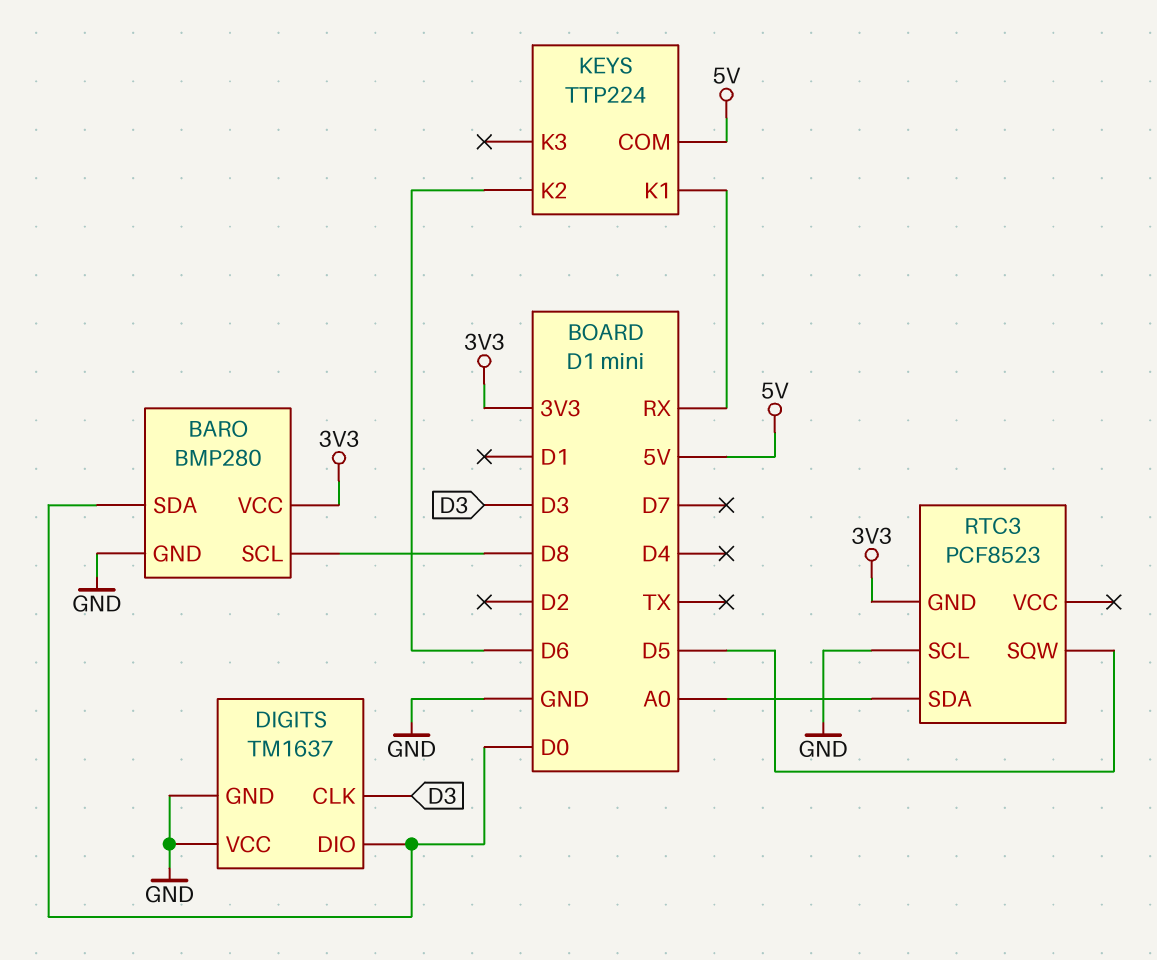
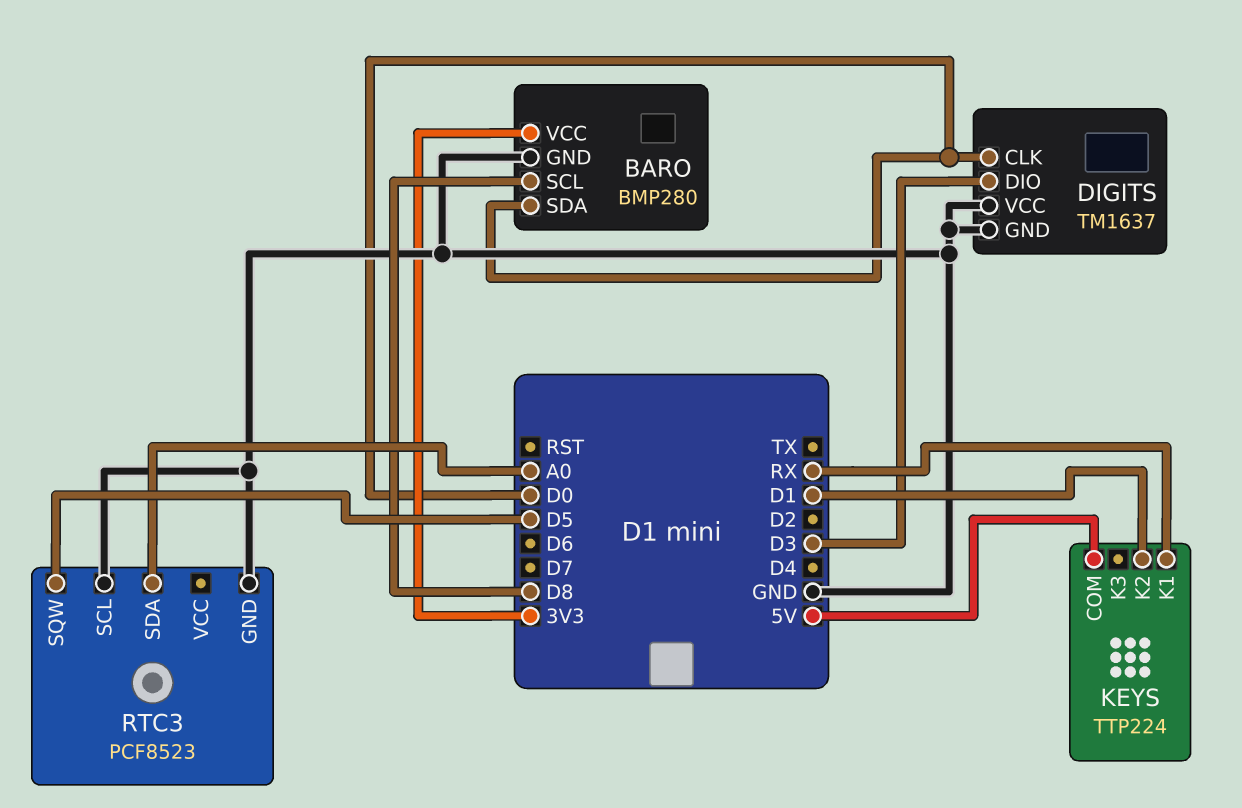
DIGITS pin CLK: D3 -> D0
DIGITS pin DIO: D0 -> D3
KEYS pin K2: D6 -> D1
RTC3 pin GND: 3V3 -> GND

